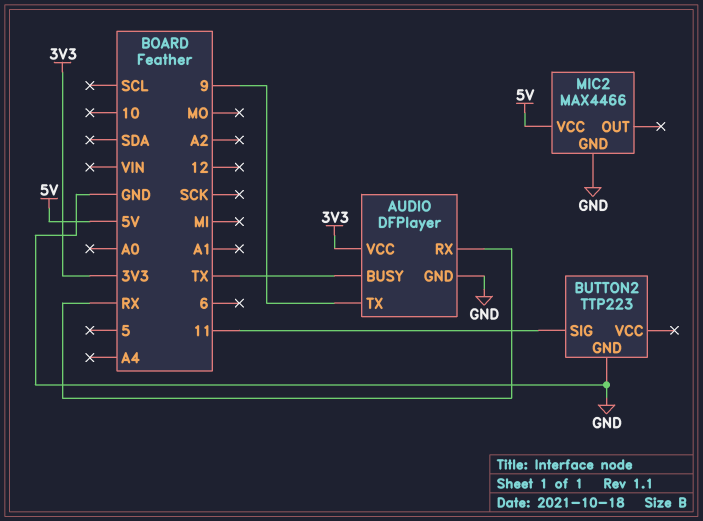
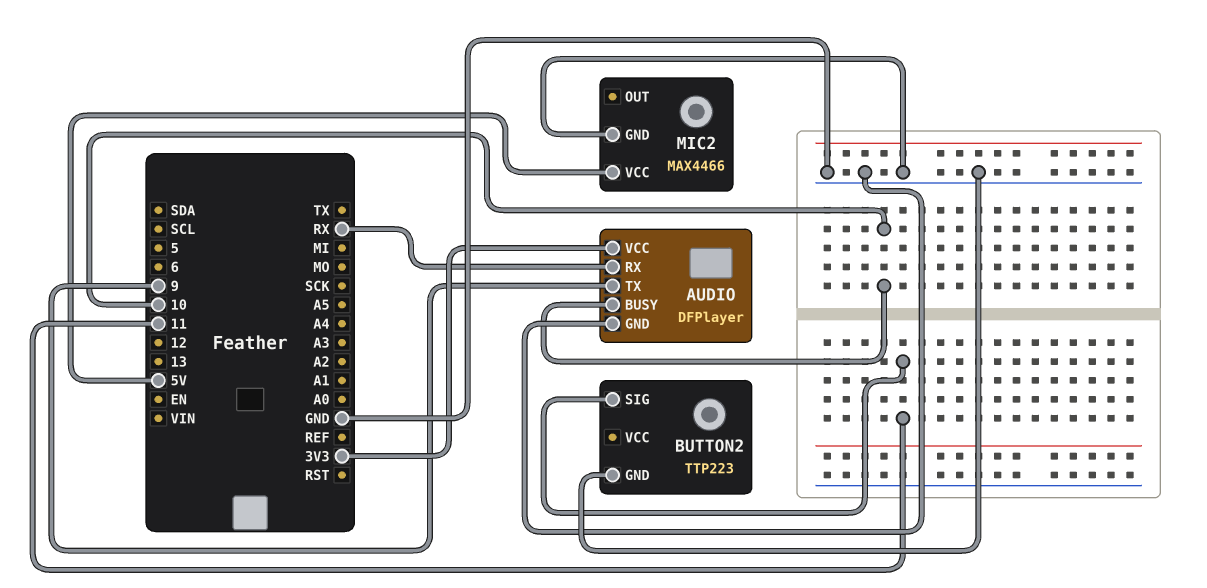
AUDIO pin BUSY: TX -> 10

